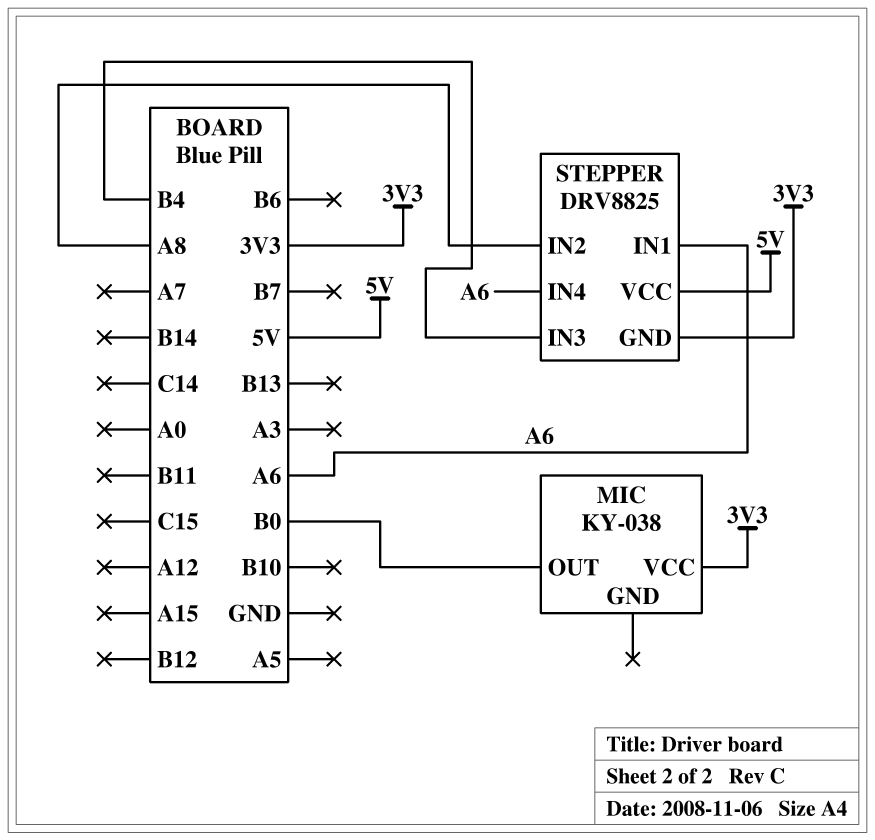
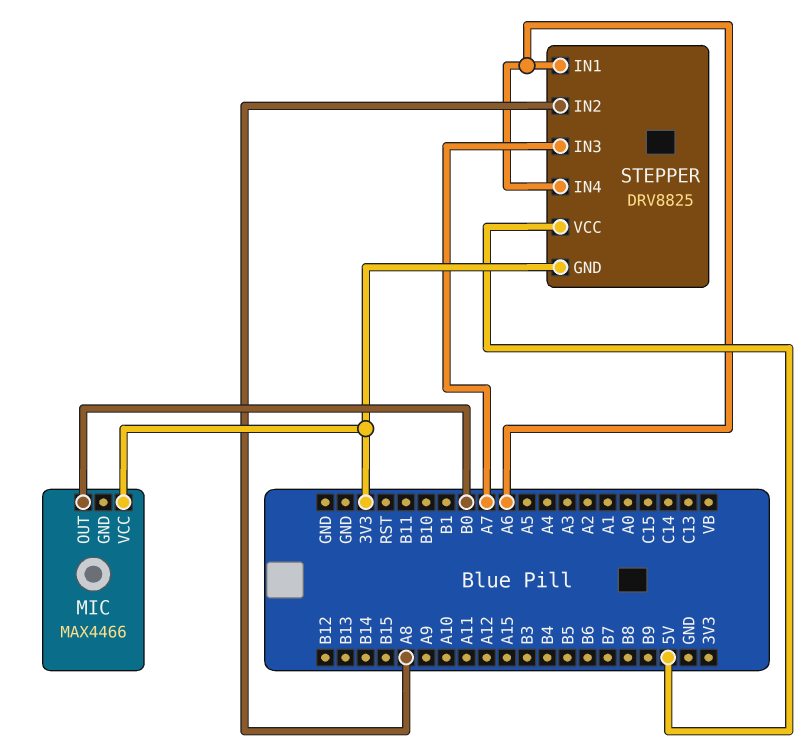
MIC: KY-038 -> MAX4466
STEPPER pin IN3: B4 -> A7

